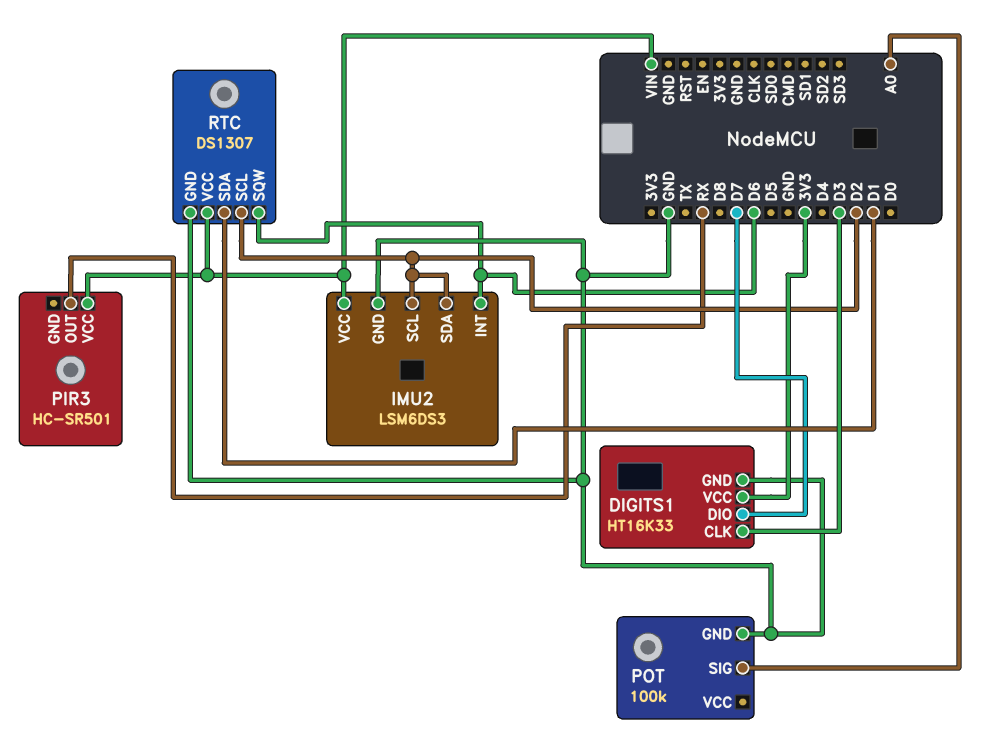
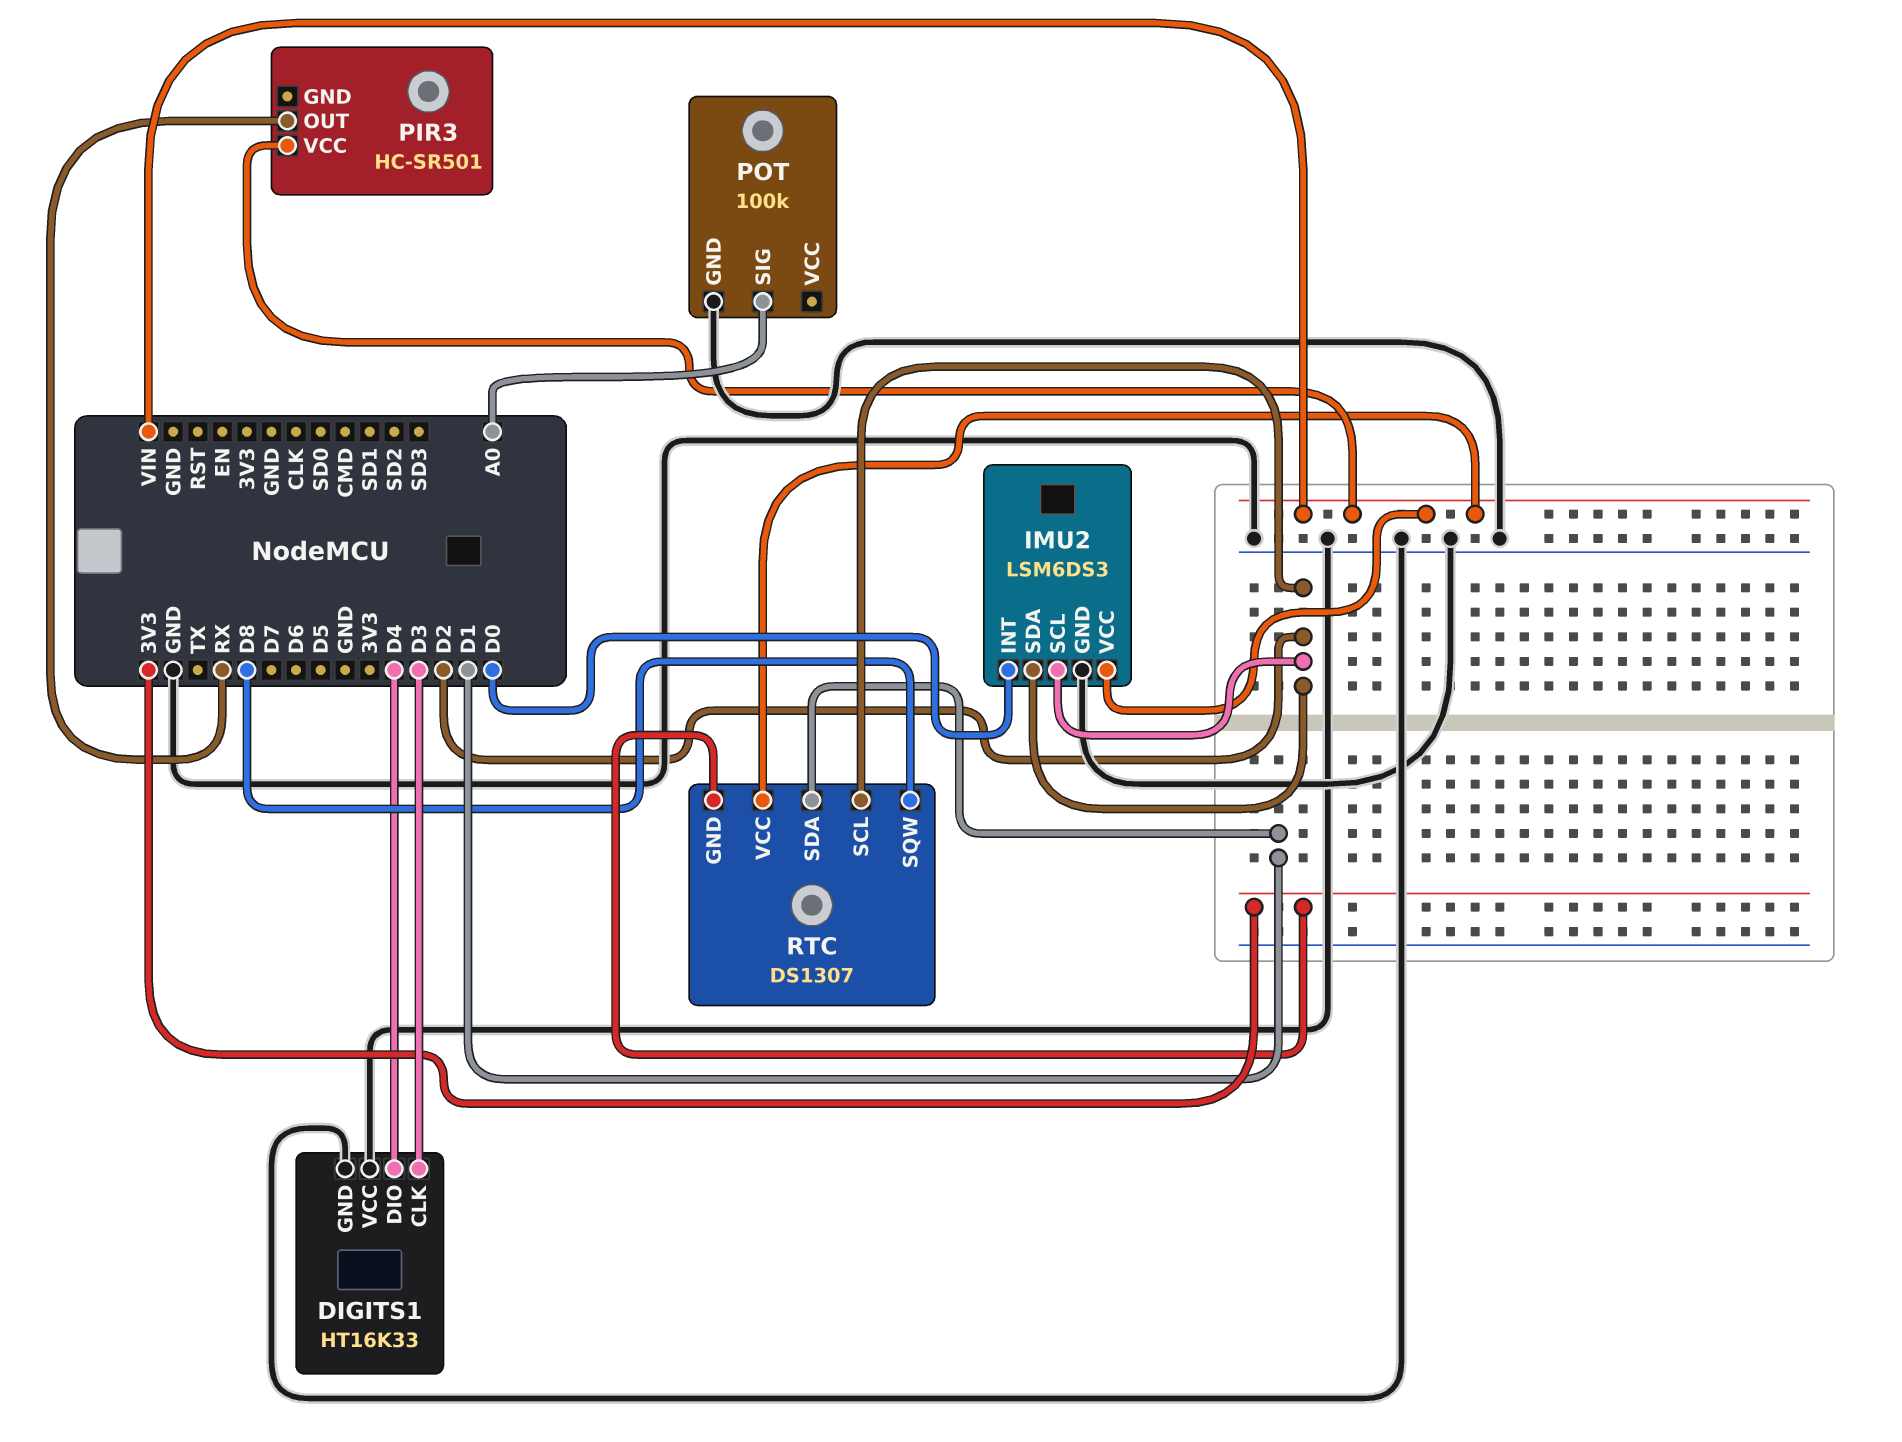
DIGITS1 pin DIO: D7 -> D4
DIGITS1 pin VCC: 3V3 -> GND
IMU2 pin INT: D6 -> D0
RTC pin GND: GND -> 3V3
RTC pin SQW: D6 -> D8

